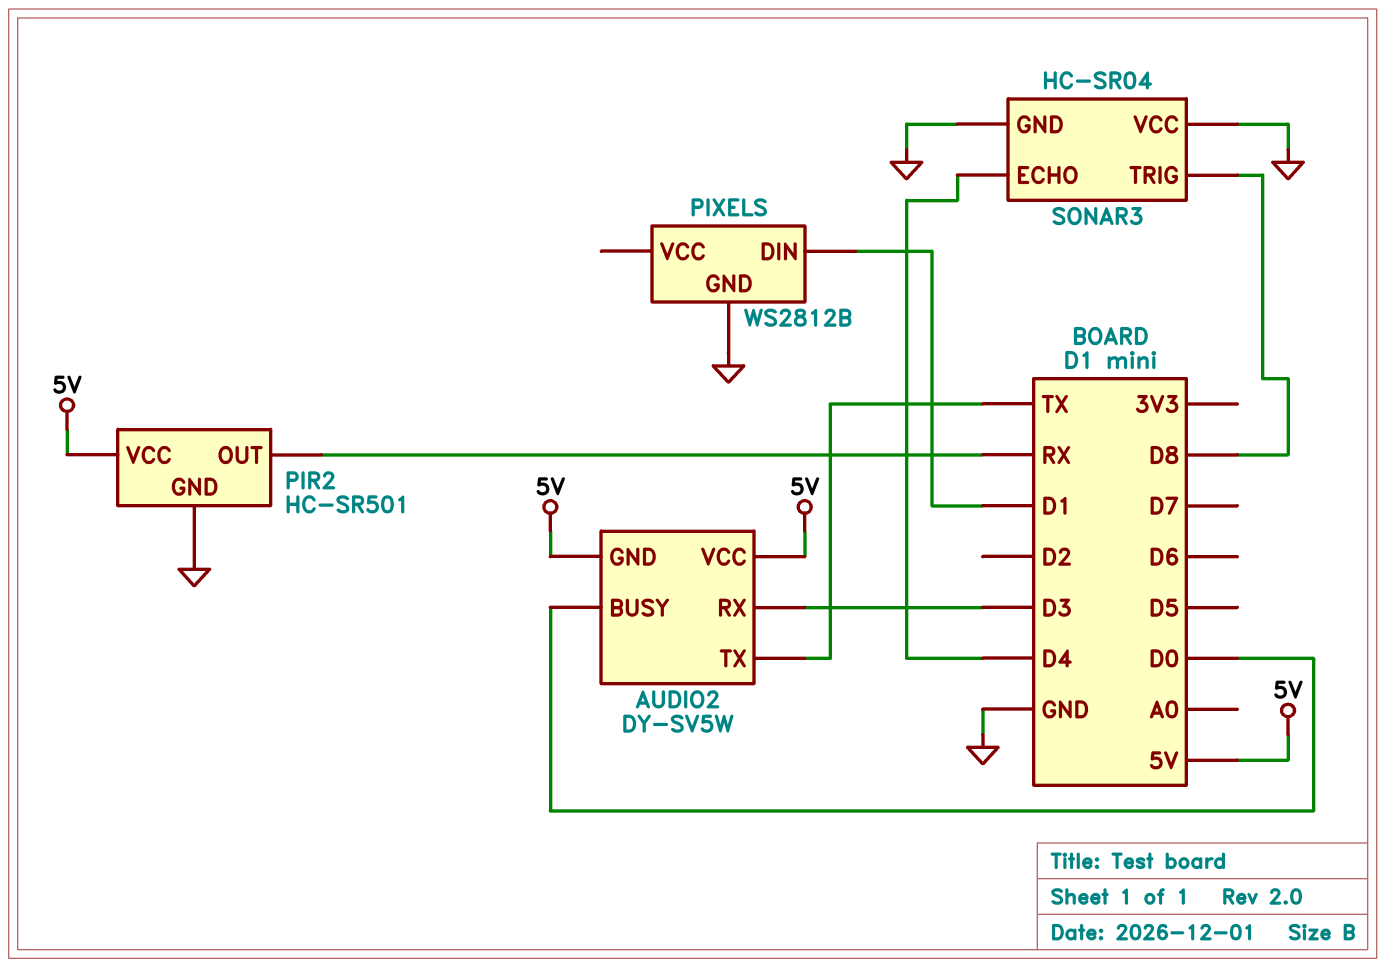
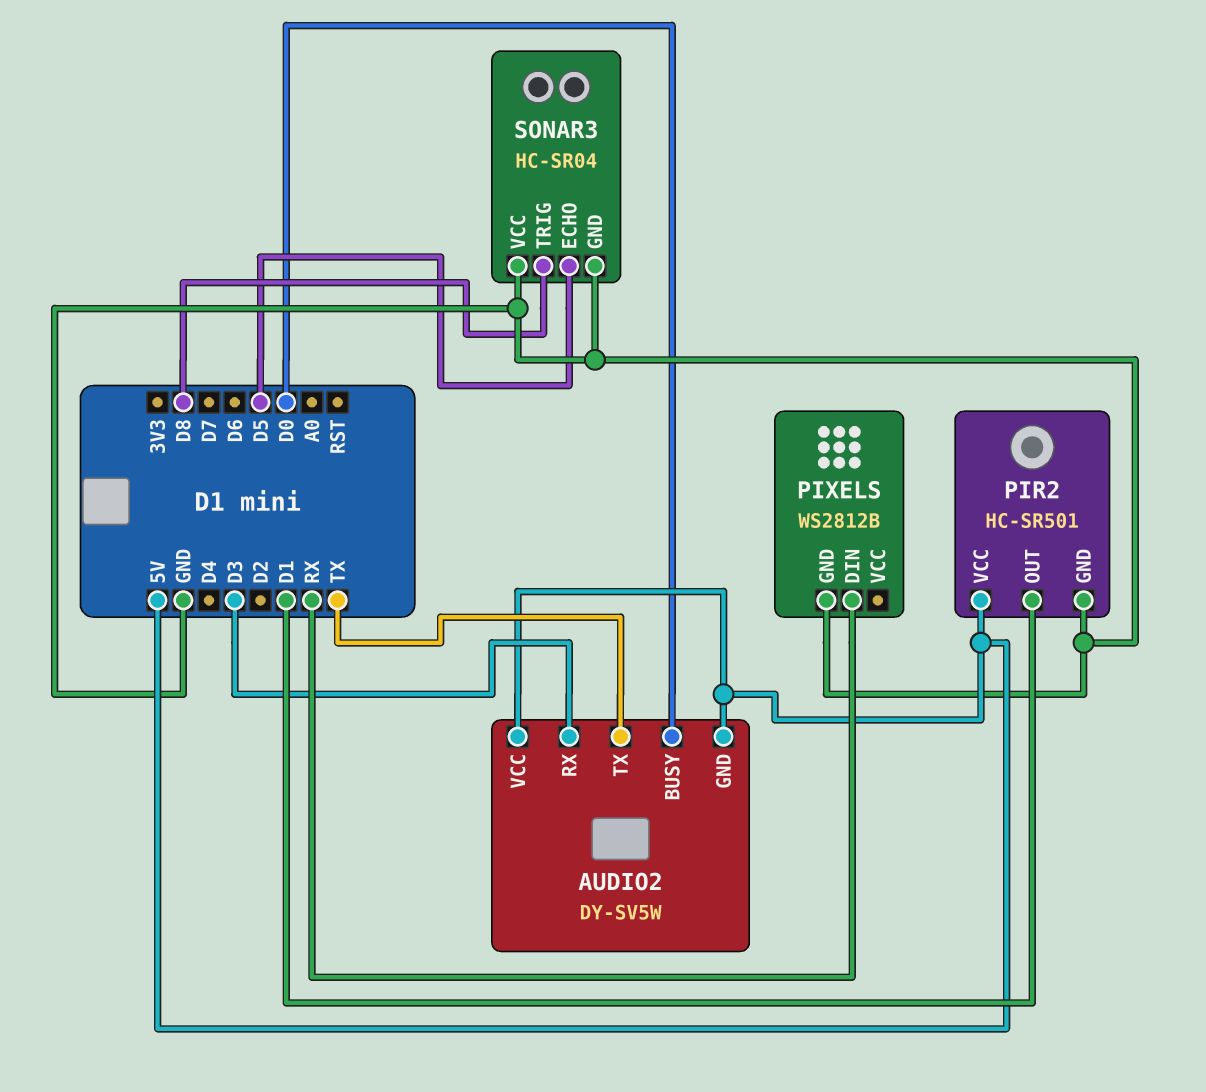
PIR2 pin OUT: RX -> D1
PIXELS pin DIN: D1 -> RX
SONAR3 pin ECHO: D4 -> D5

